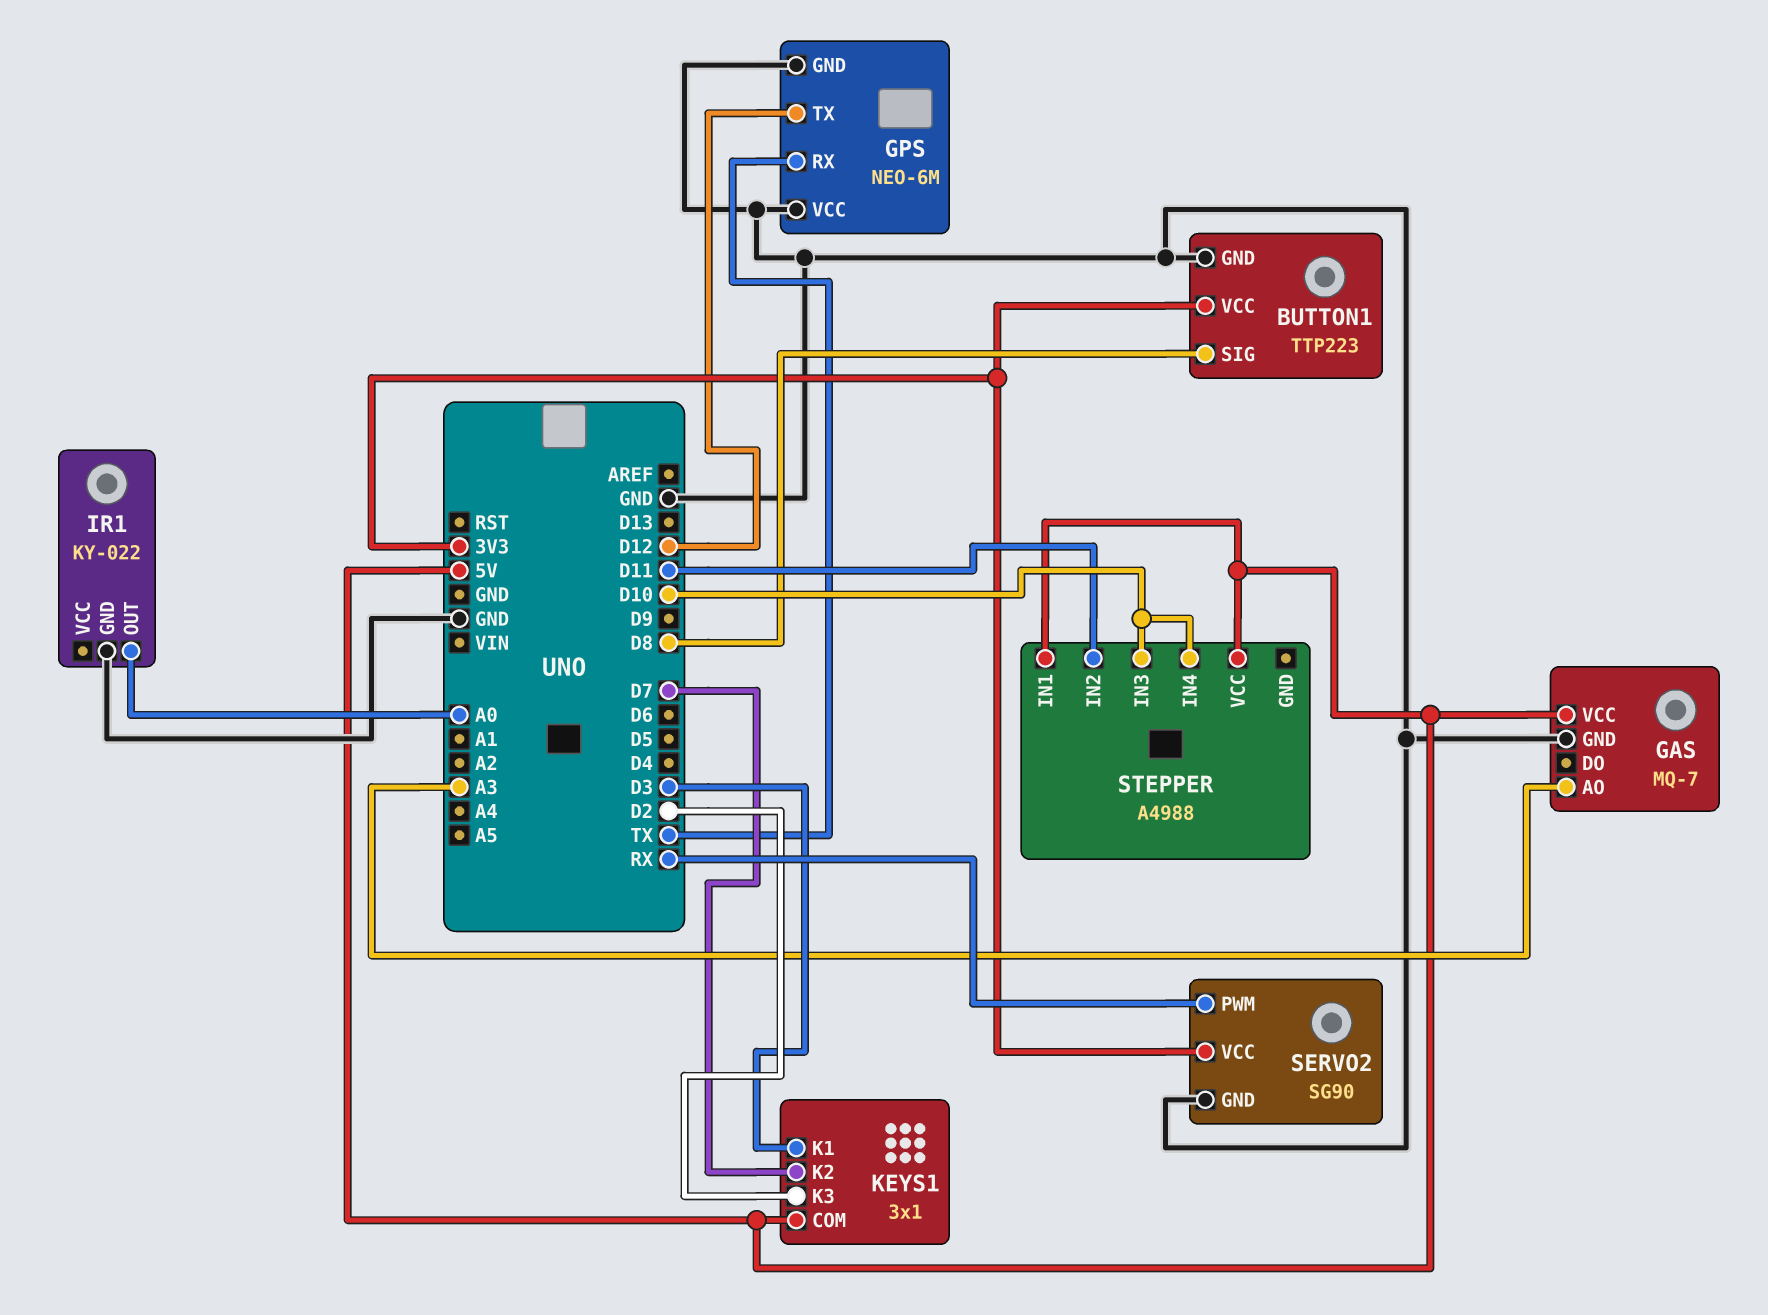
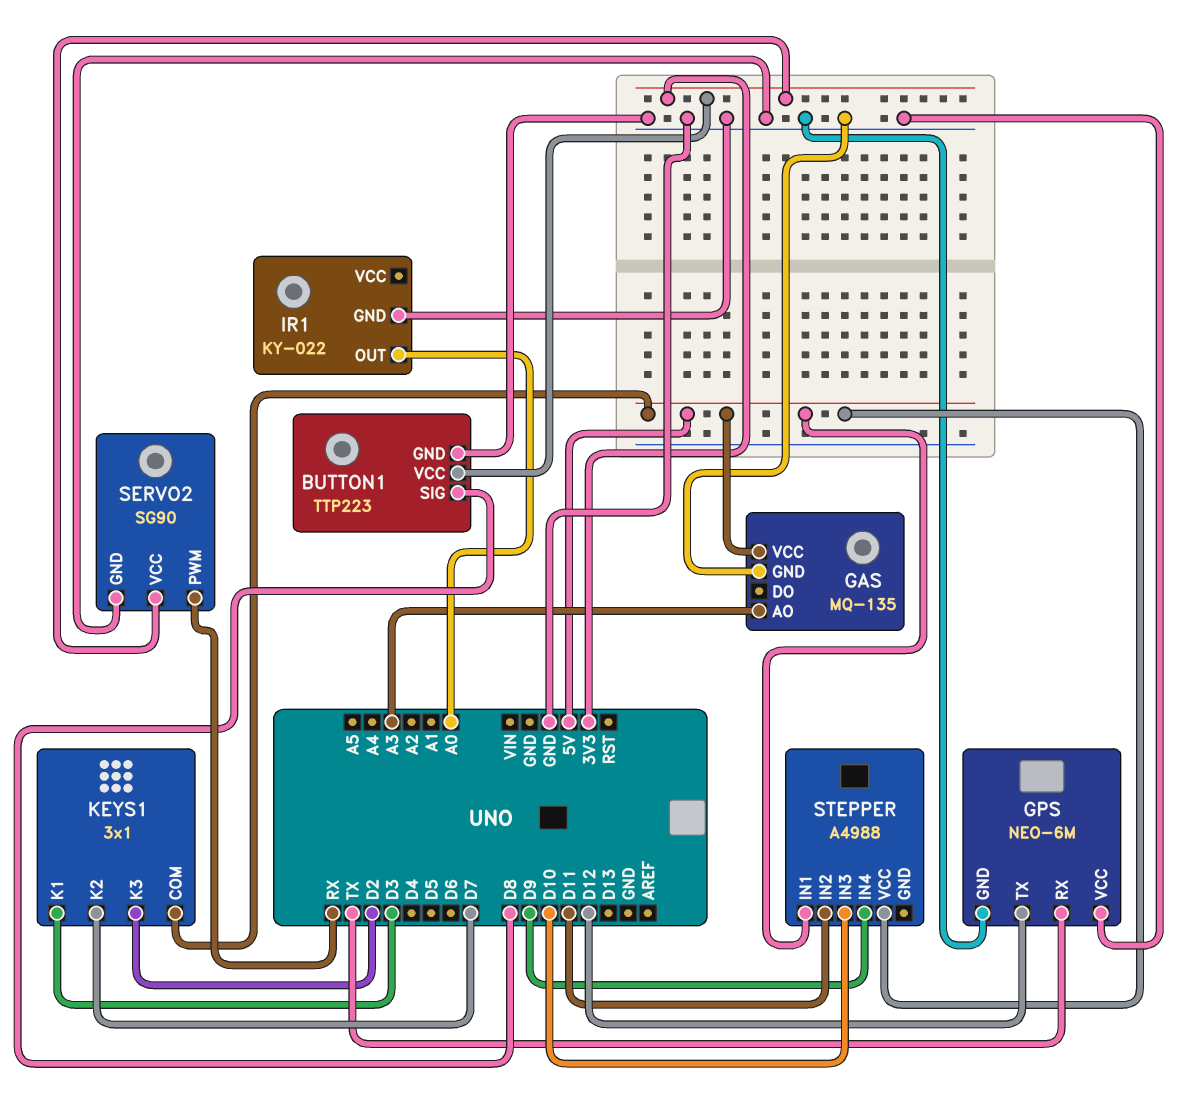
GAS: MQ-7 -> MQ-135
STEPPER pin IN4: D10 -> D9

